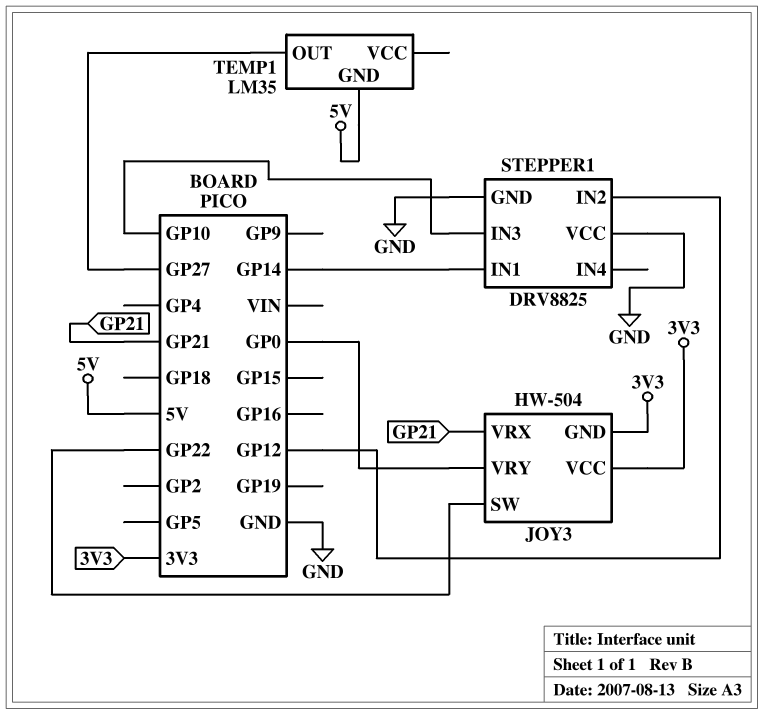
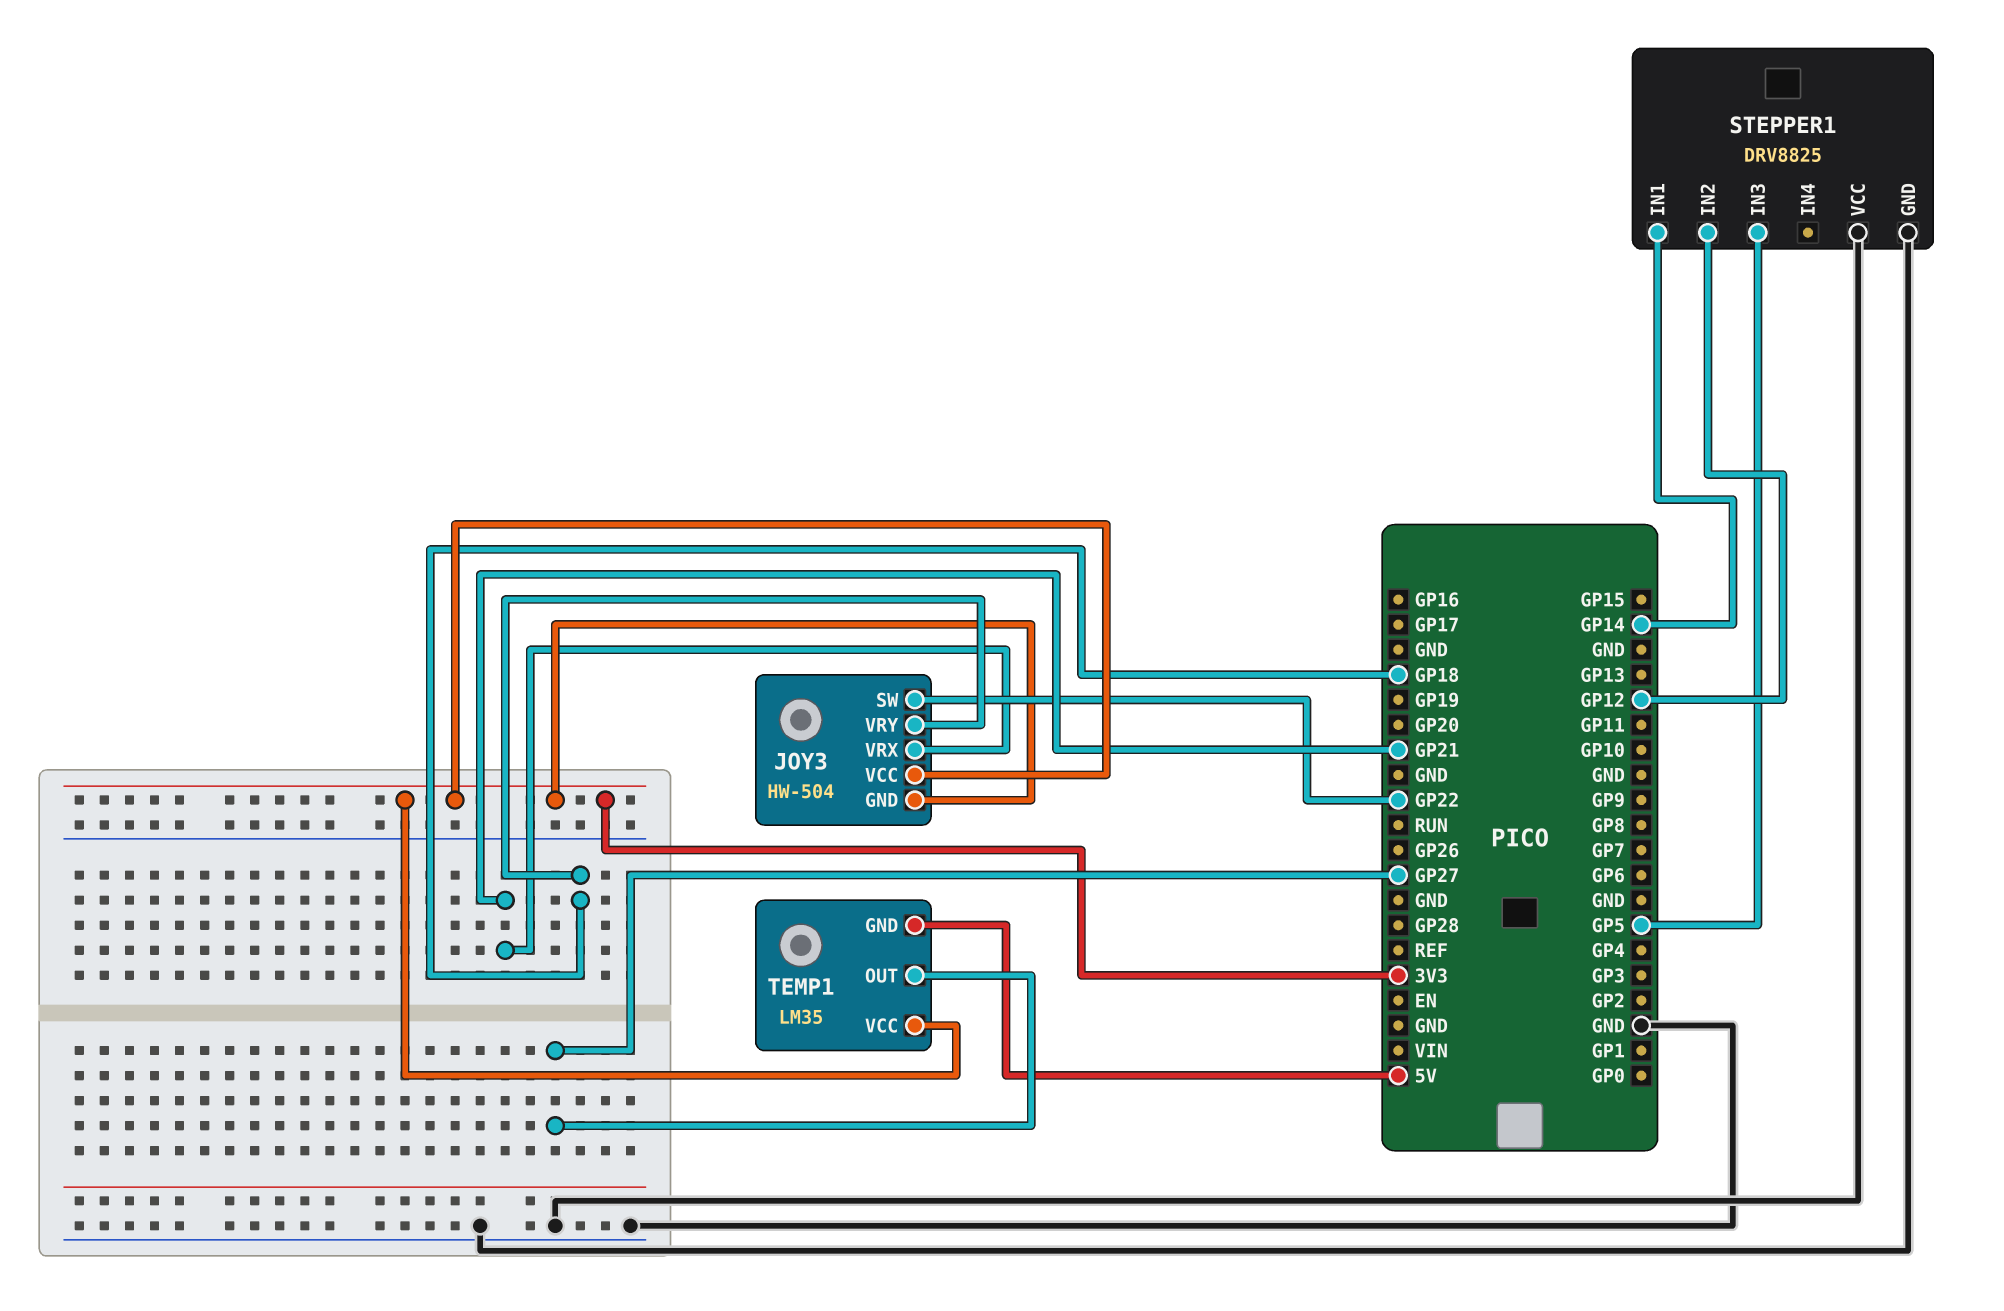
JOY3 pin VRY: GP0 -> GP18
STEPPER1 pin IN3: GP10 -> GP5
TEMP1 pin VCC: none -> 3V3

